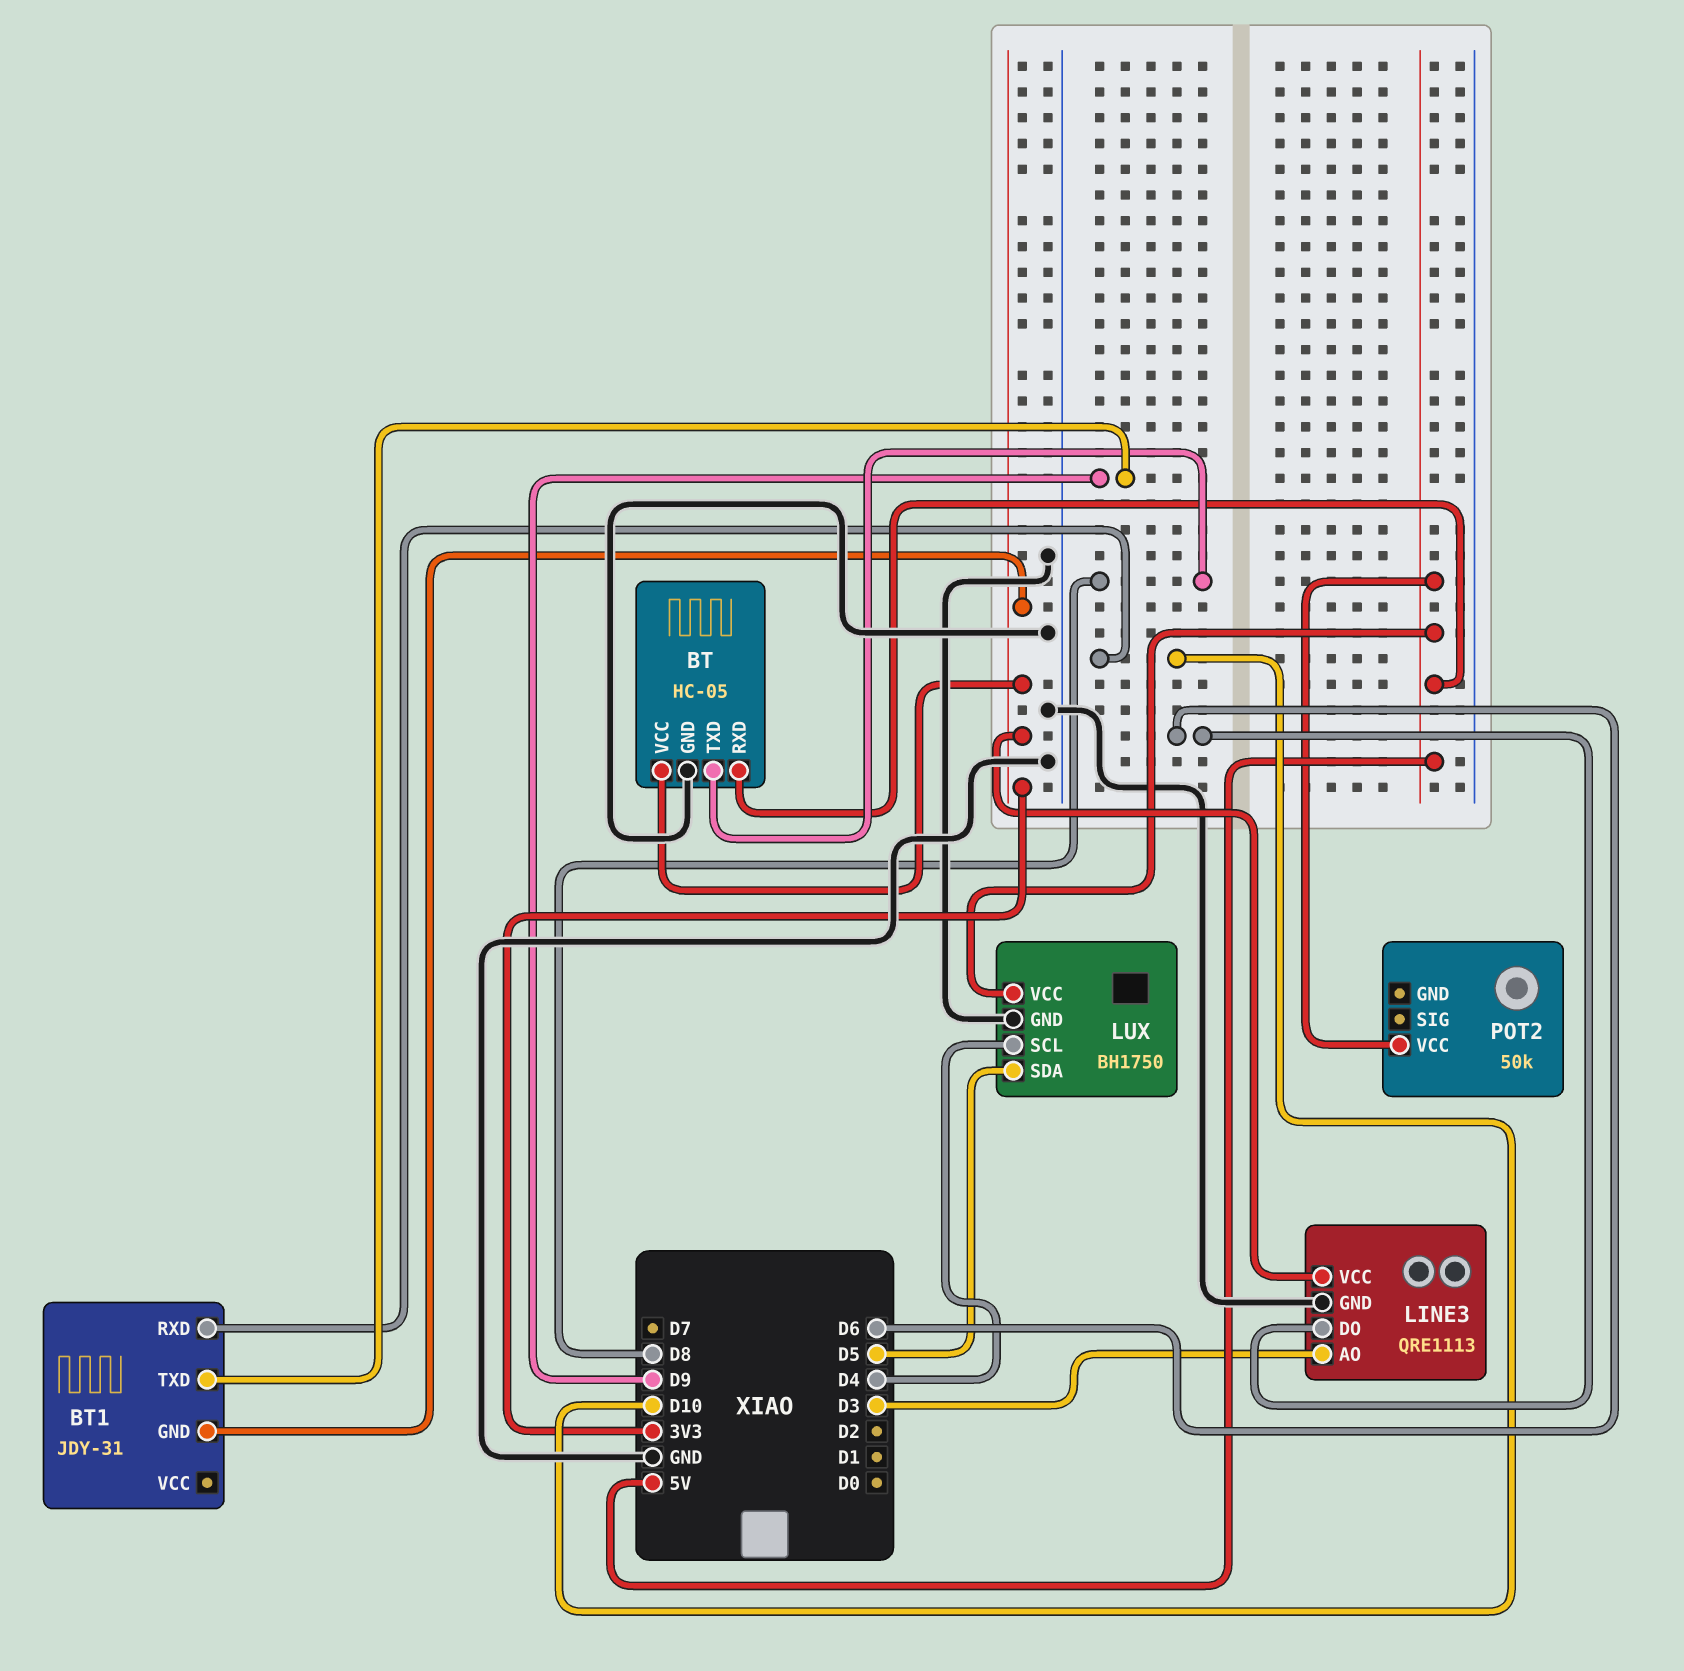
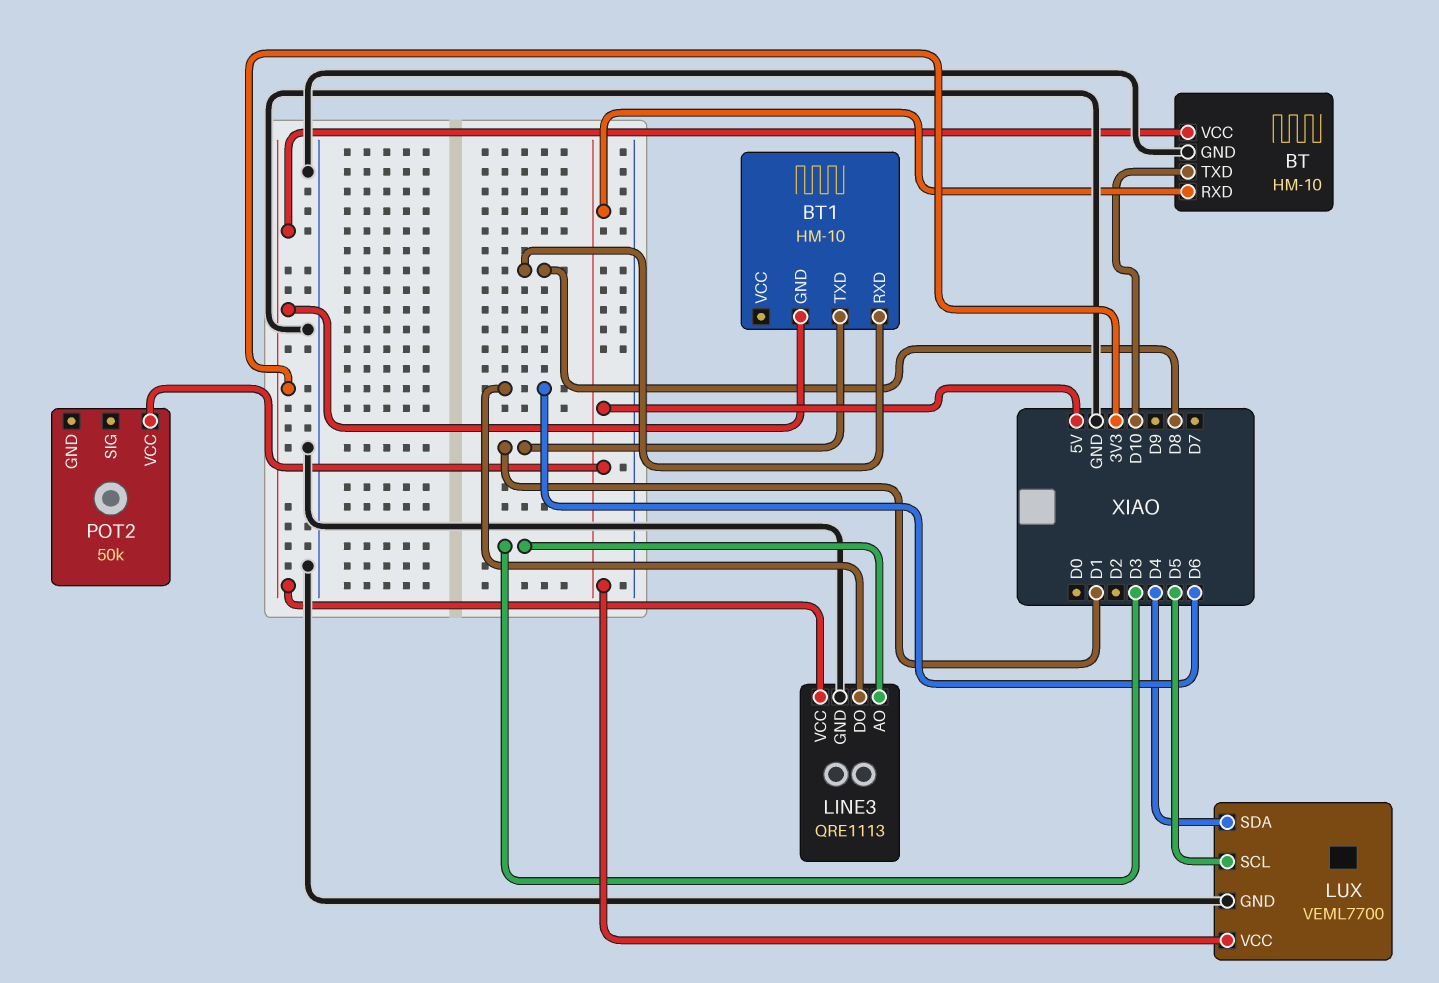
BT: HC-05 -> HM-10
BT pin TXD: D8 -> D10
BT1: JDY-31 -> HM-10
BT1 pin RXD: D10 -> D8
BT1 pin TXD: D9 -> D1
LUX: BH1750 -> VEML7700
LUX pin SCL: D4 -> D5
LUX pin SDA: D5 -> D4

